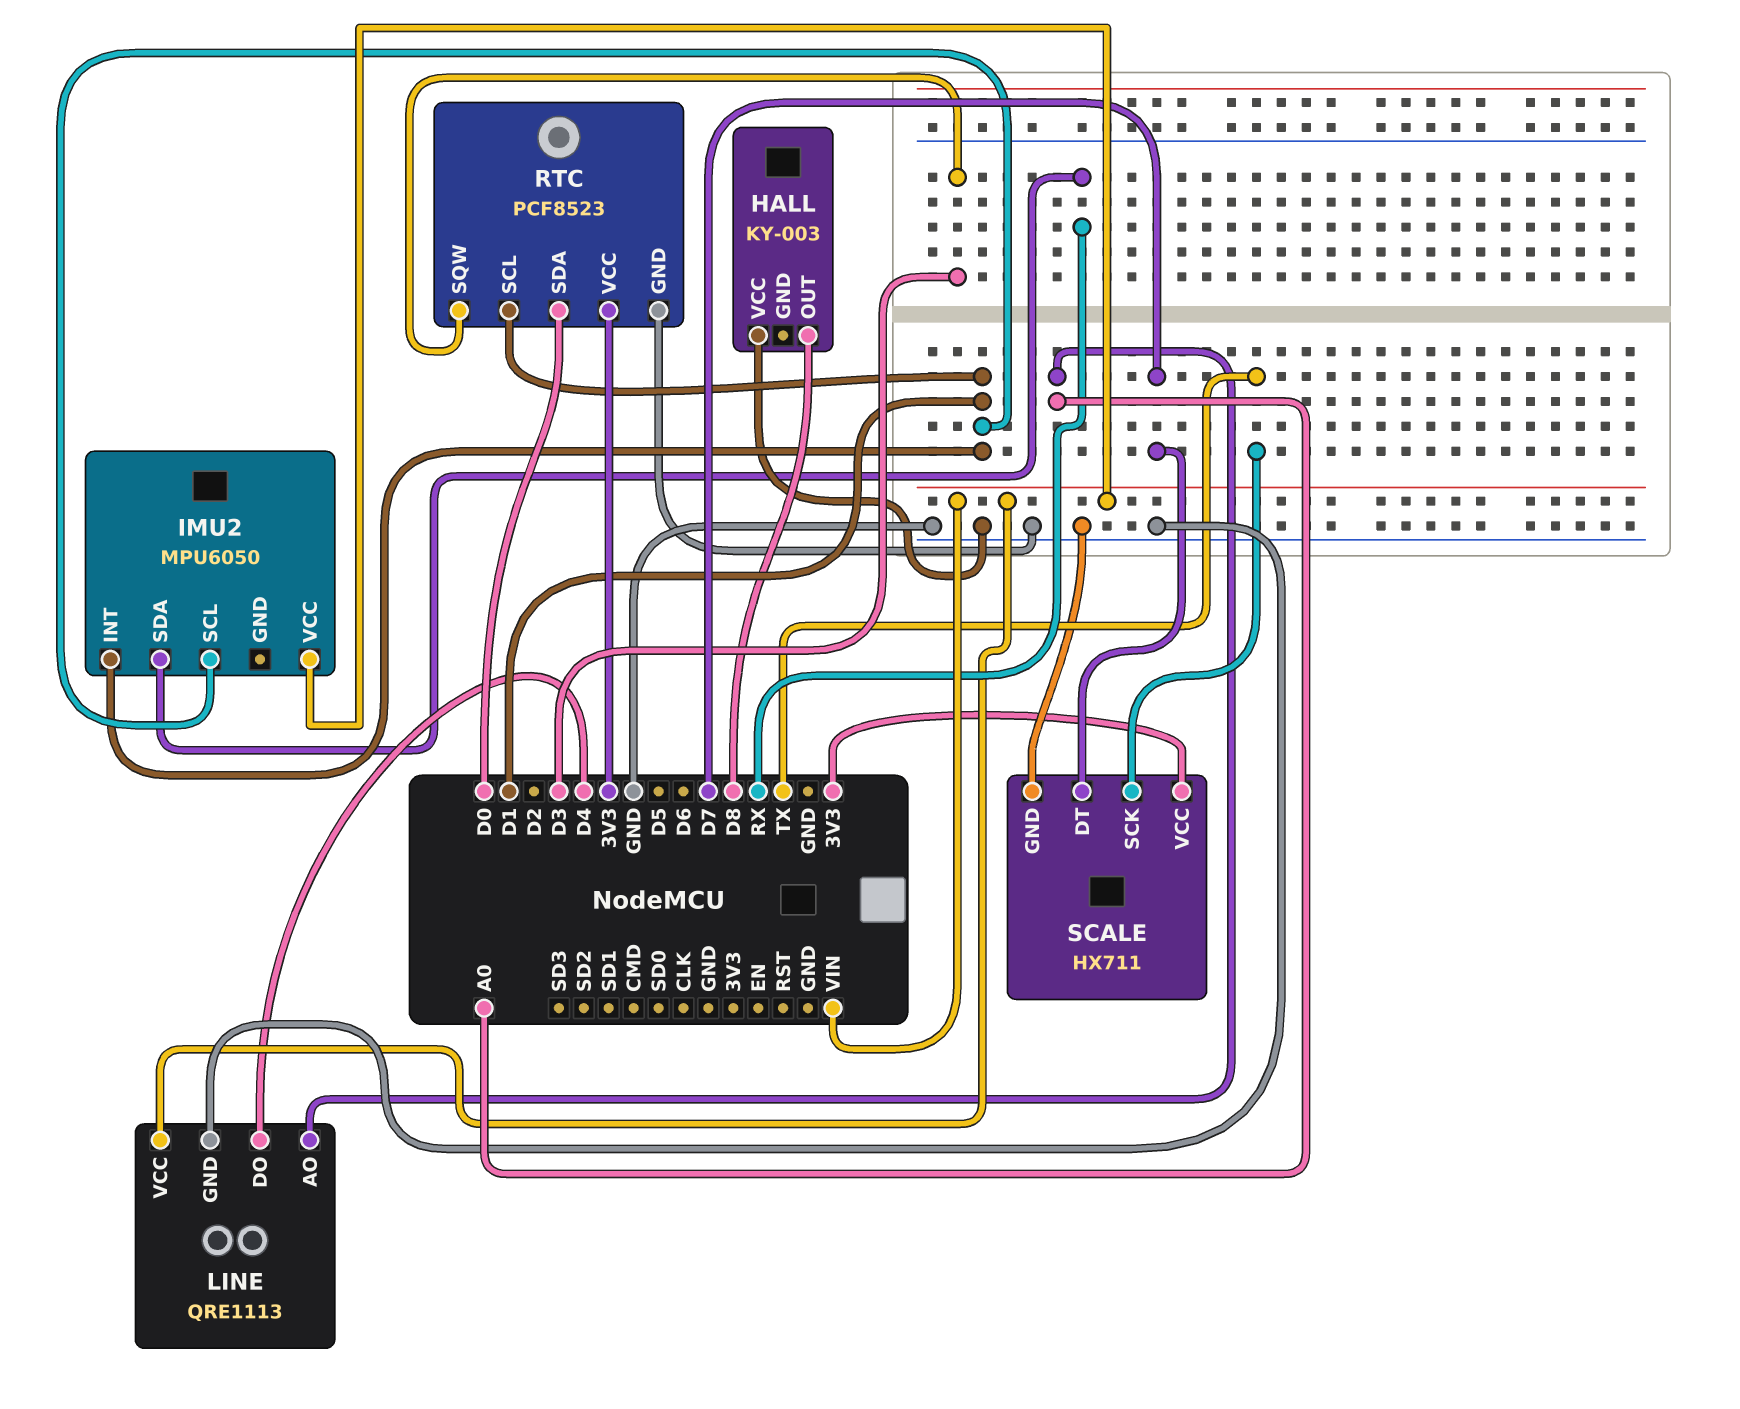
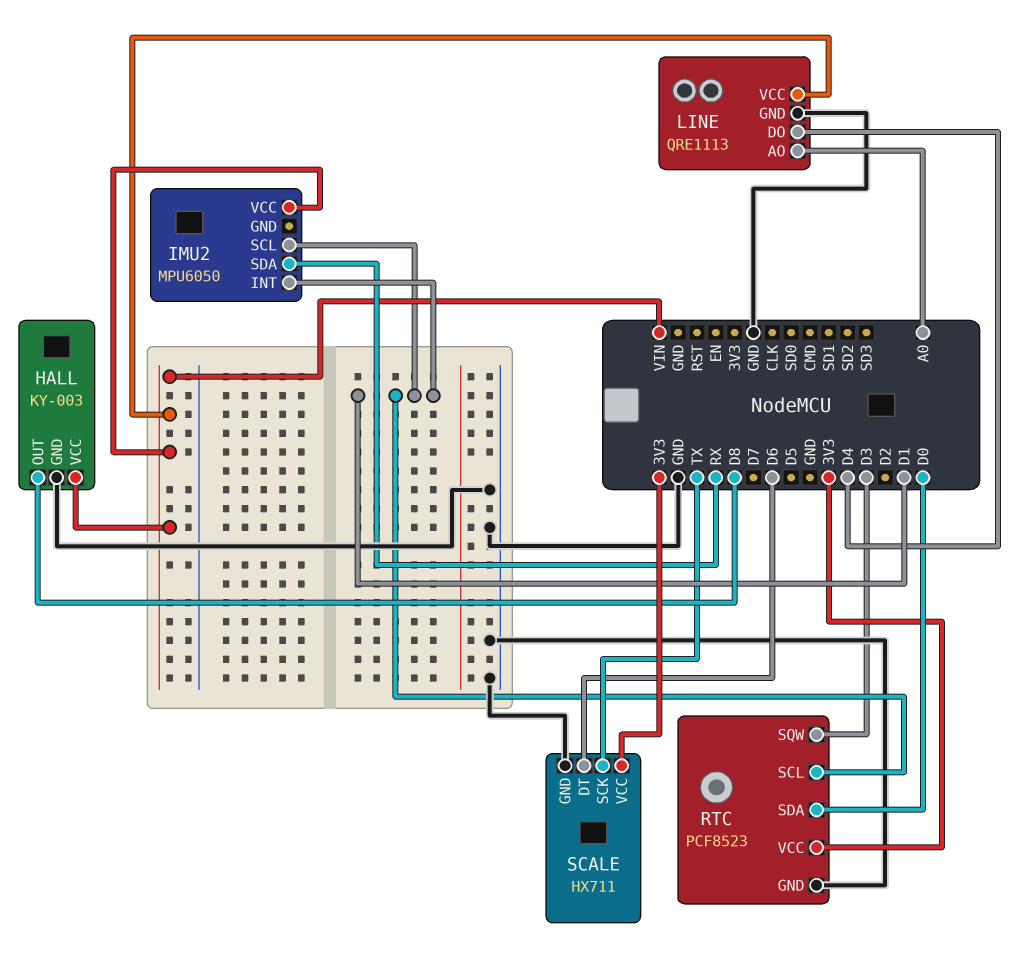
HALL pin GND: none -> GND
HALL pin VCC: GND -> VIN
SCALE pin DT: D7 -> D6

